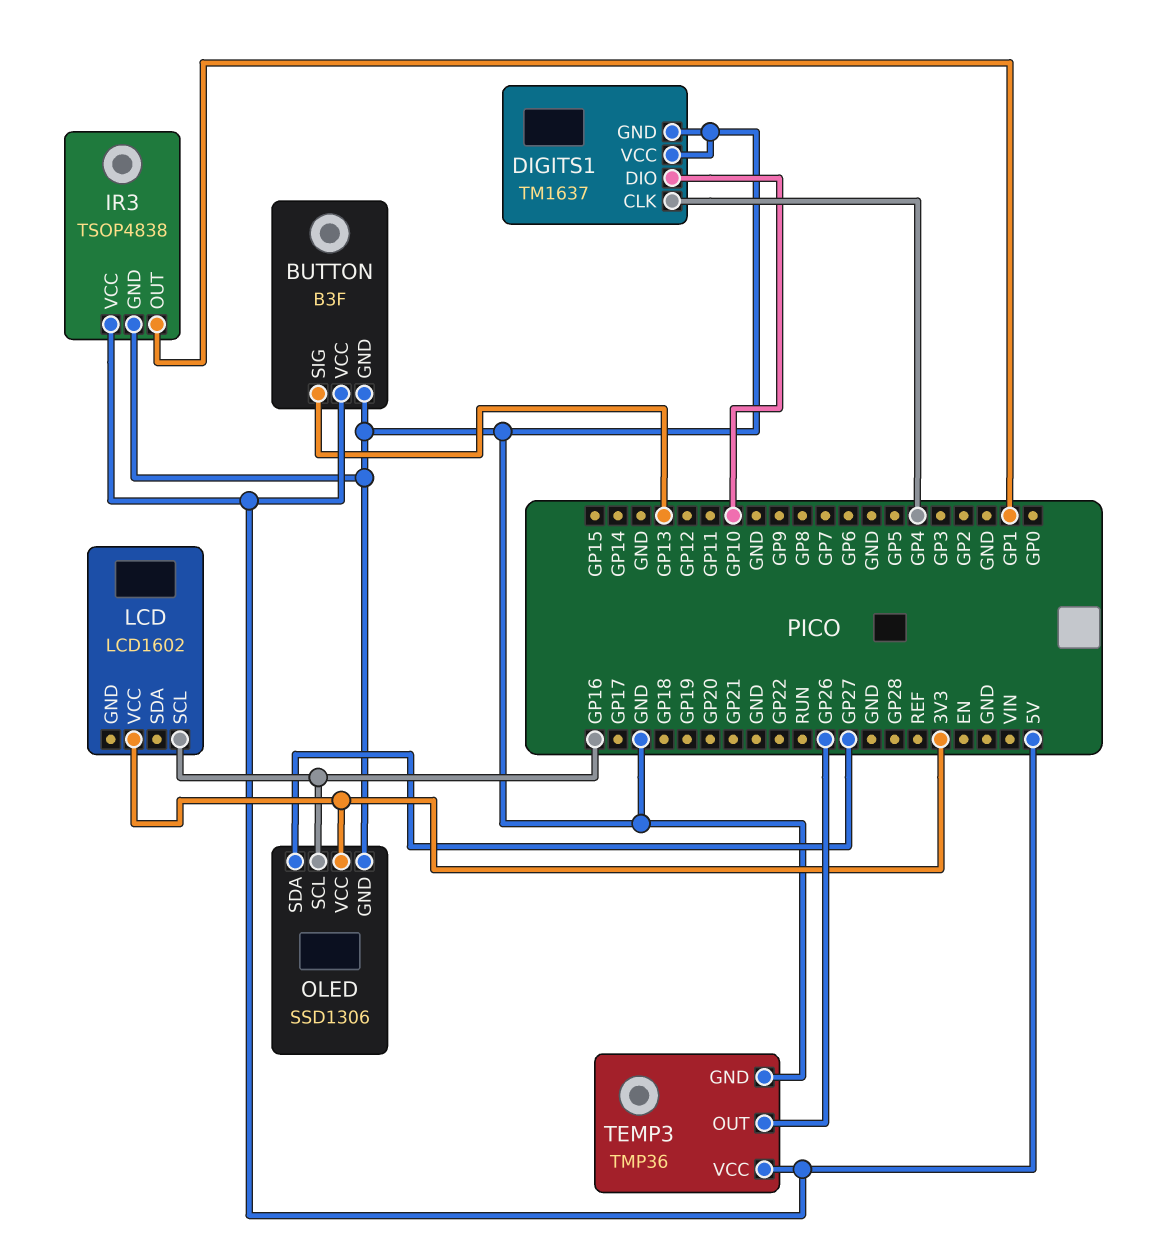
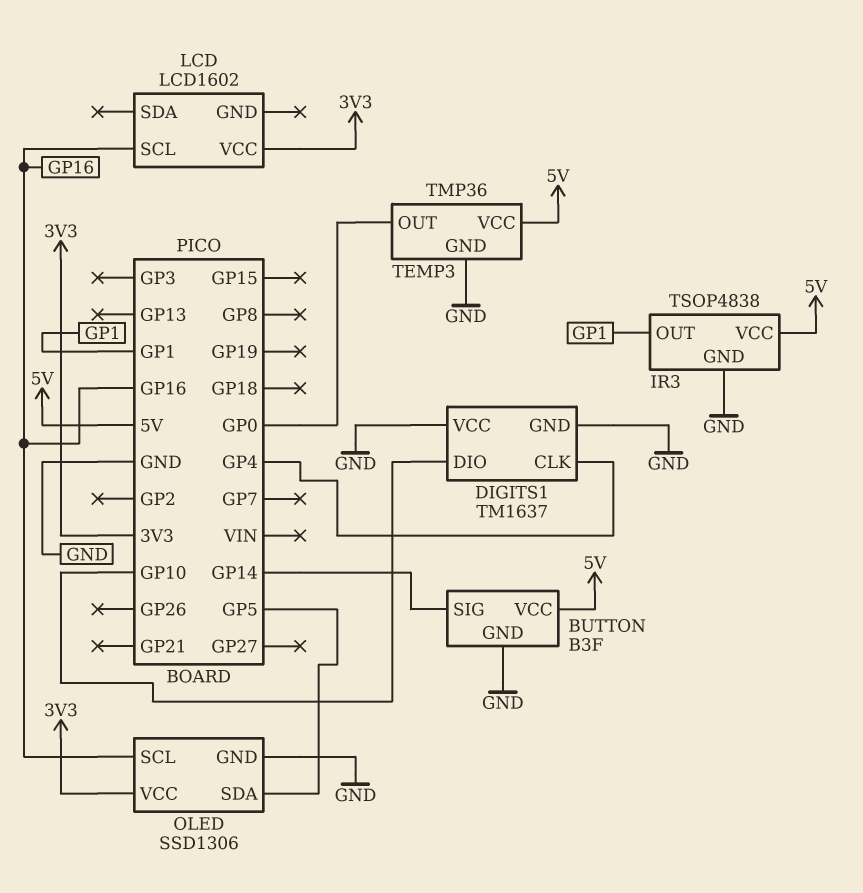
BUTTON pin SIG: GP13 -> GP14
OLED pin SDA: GP27 -> GP5
TEMP3 pin OUT: GP26 -> GP0

